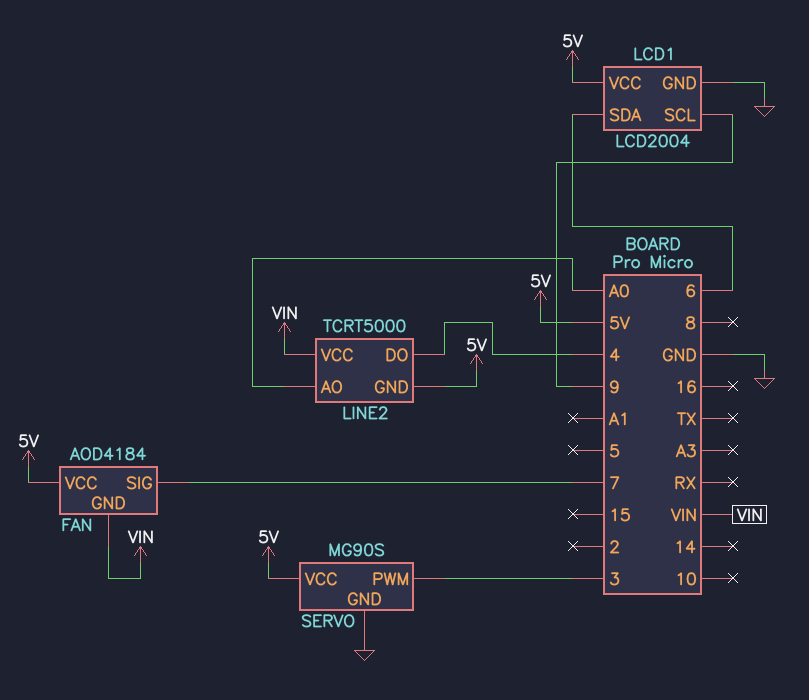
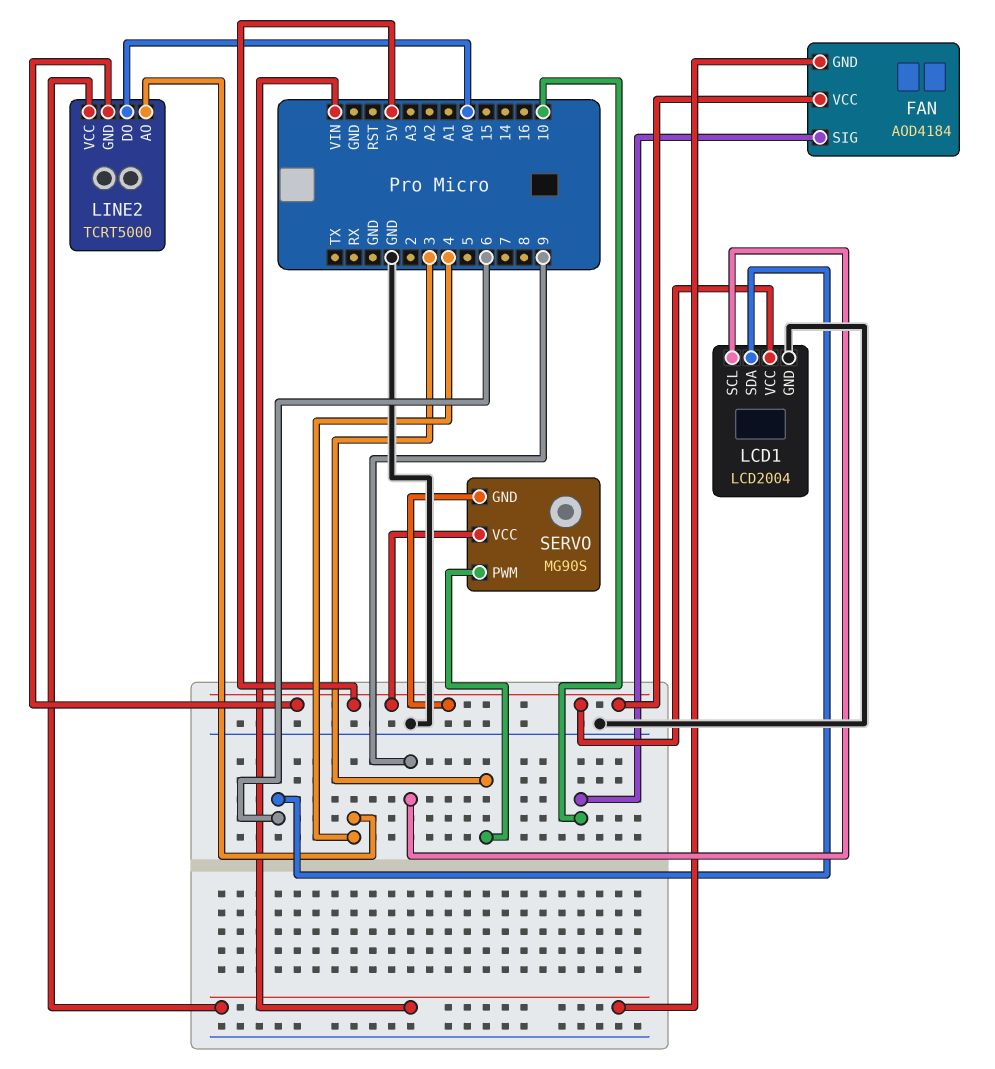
FAN pin SIG: 7 -> 10
LINE2 pin AO: A0 -> 4
LINE2 pin DO: 4 -> A0
SERVO pin GND: GND -> 5V

